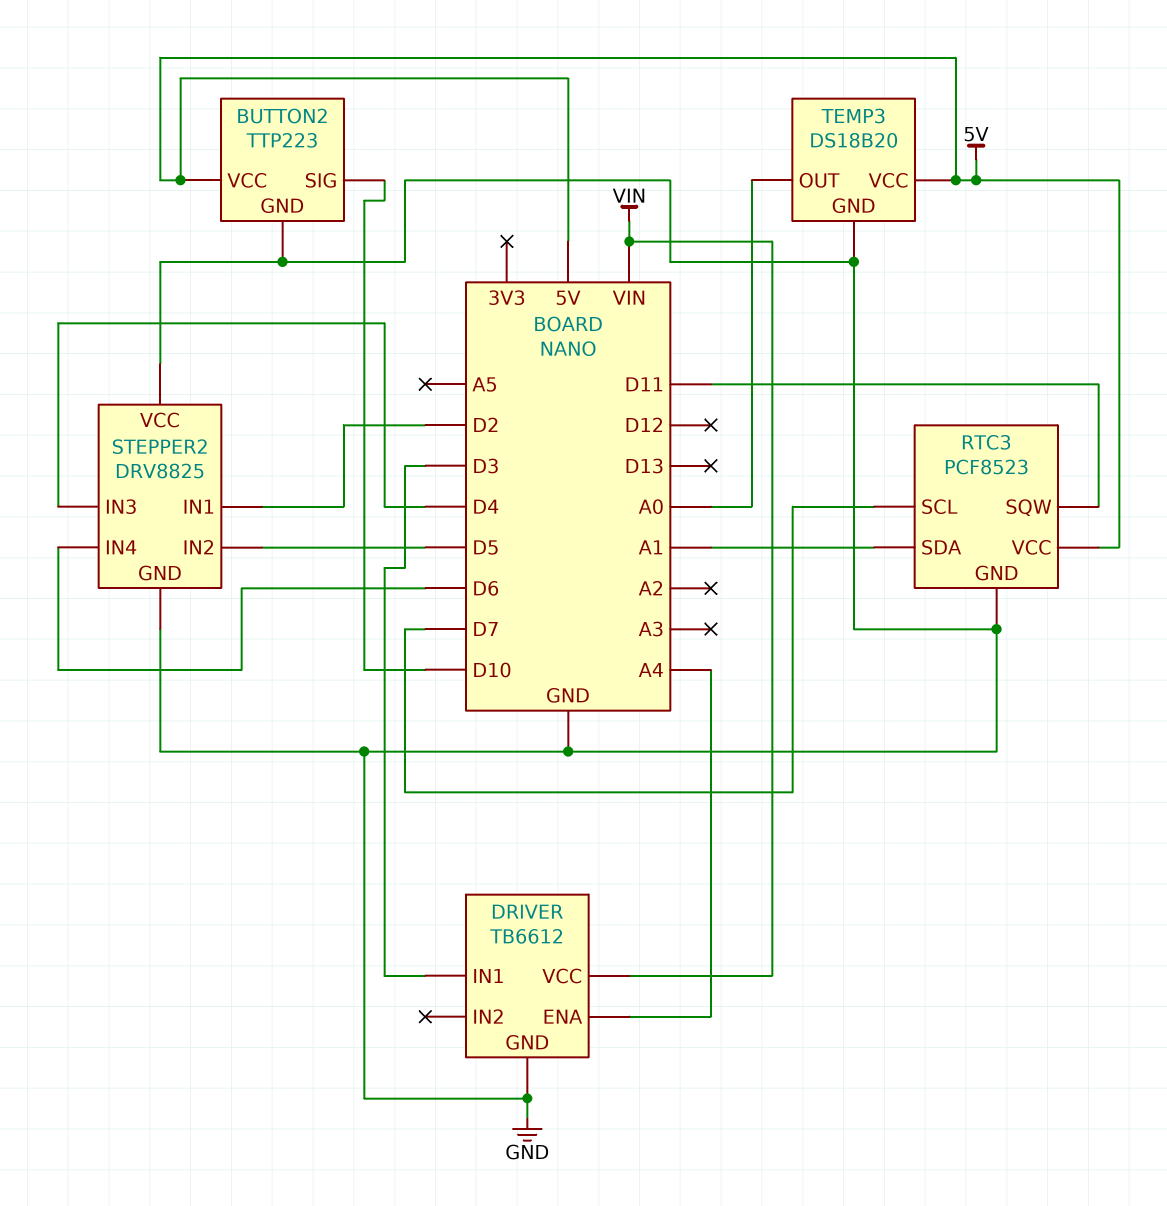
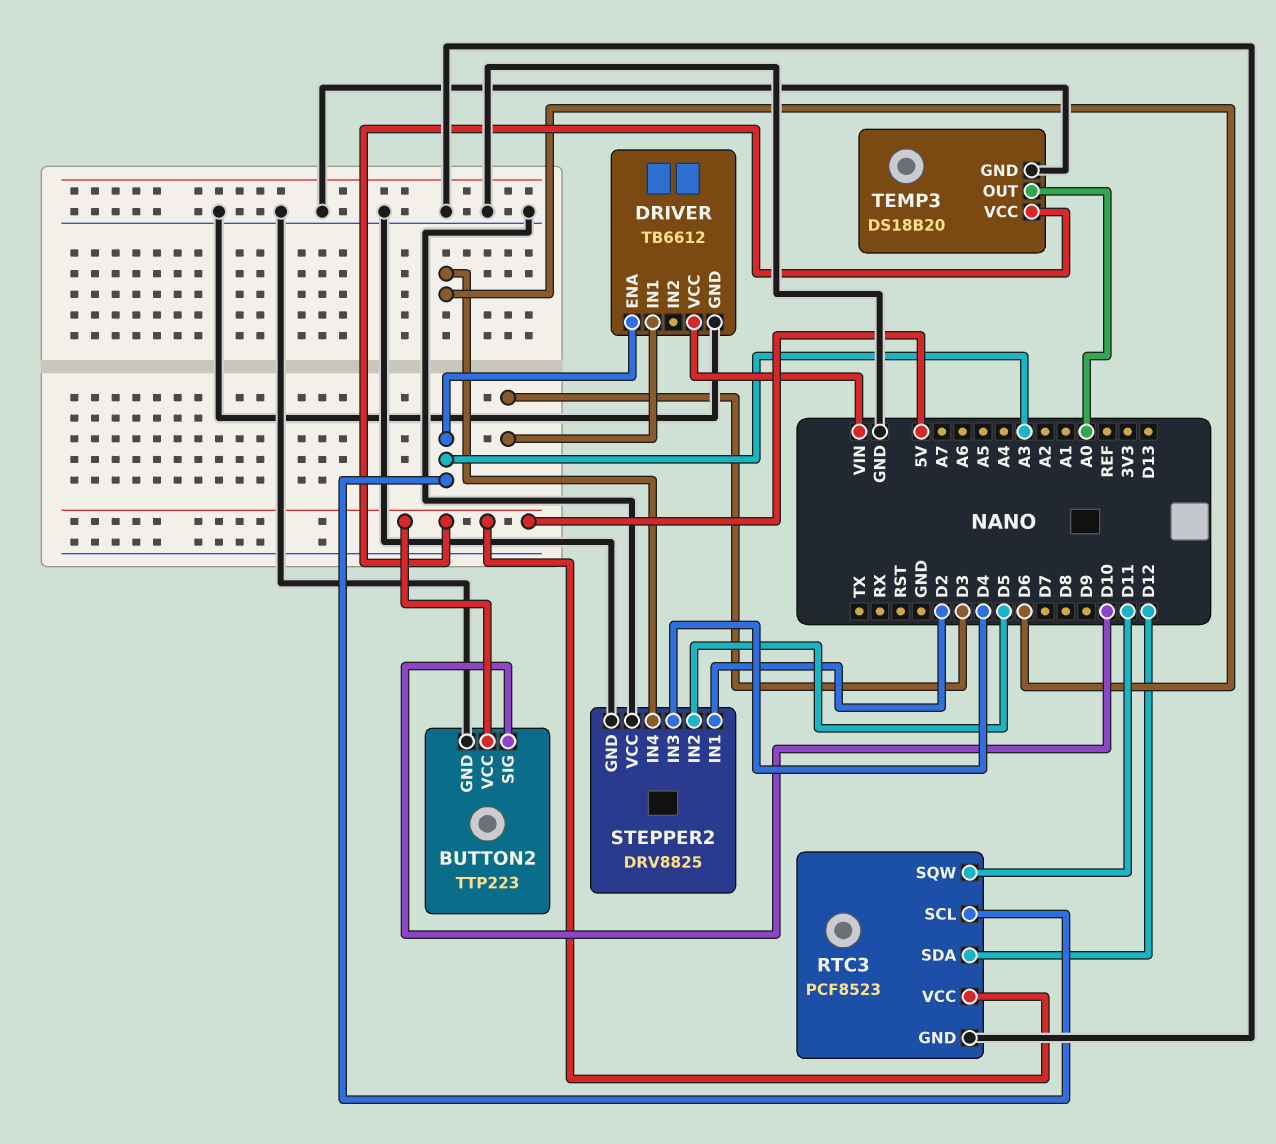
DRIVER pin ENA: A4 -> A3
RTC3 pin SCL: D7 -> A3
RTC3 pin SDA: A1 -> D12

